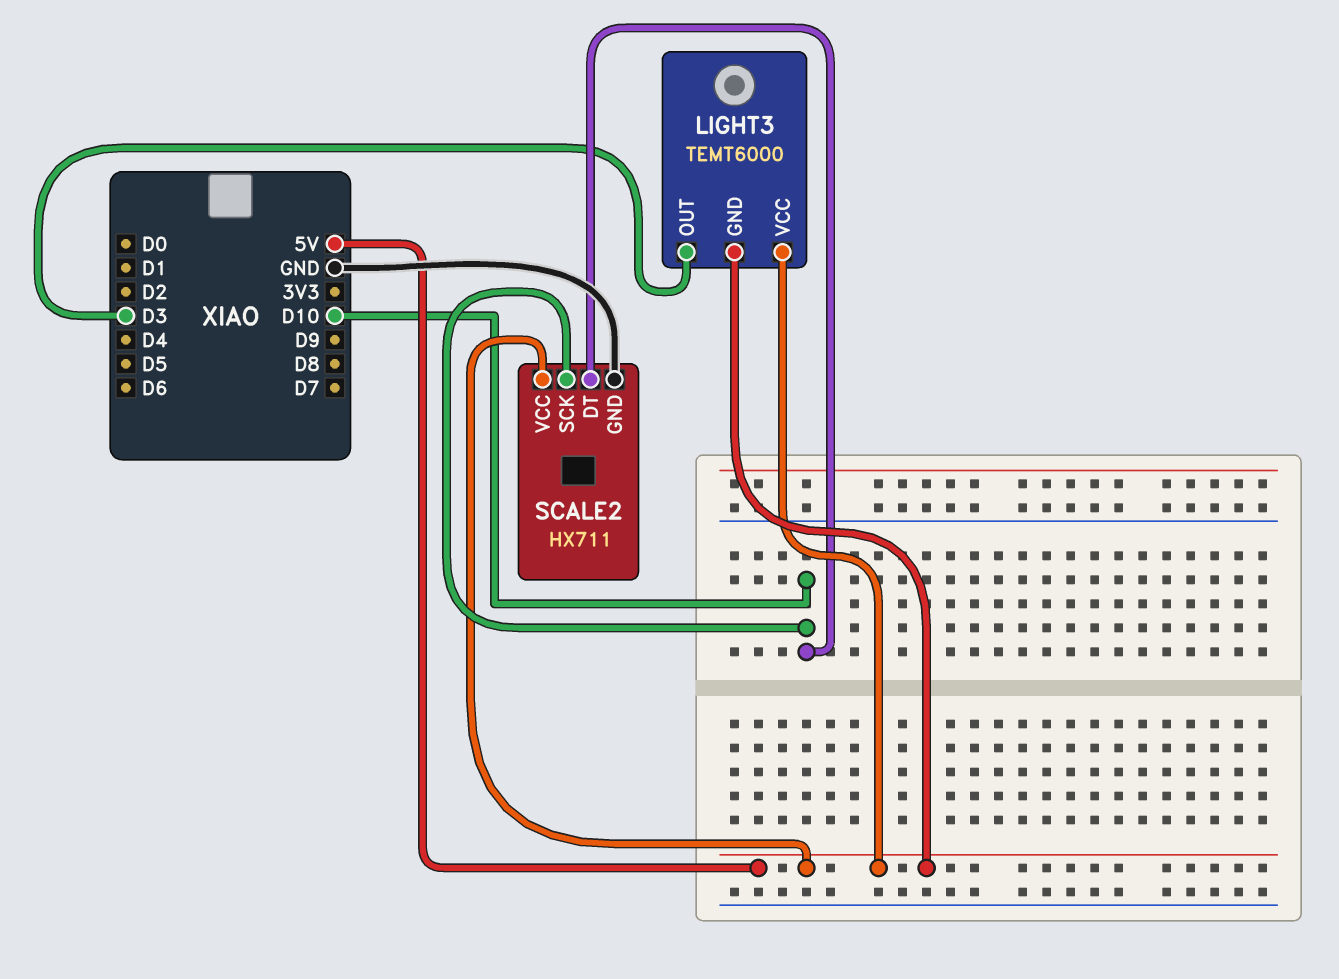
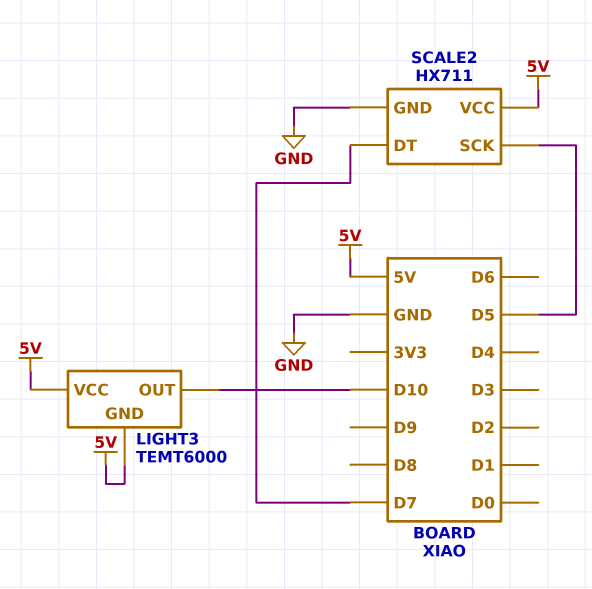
LIGHT3 pin OUT: D3 -> D10
SCALE2 pin DT: D10 -> D7
SCALE2 pin SCK: D10 -> D5

